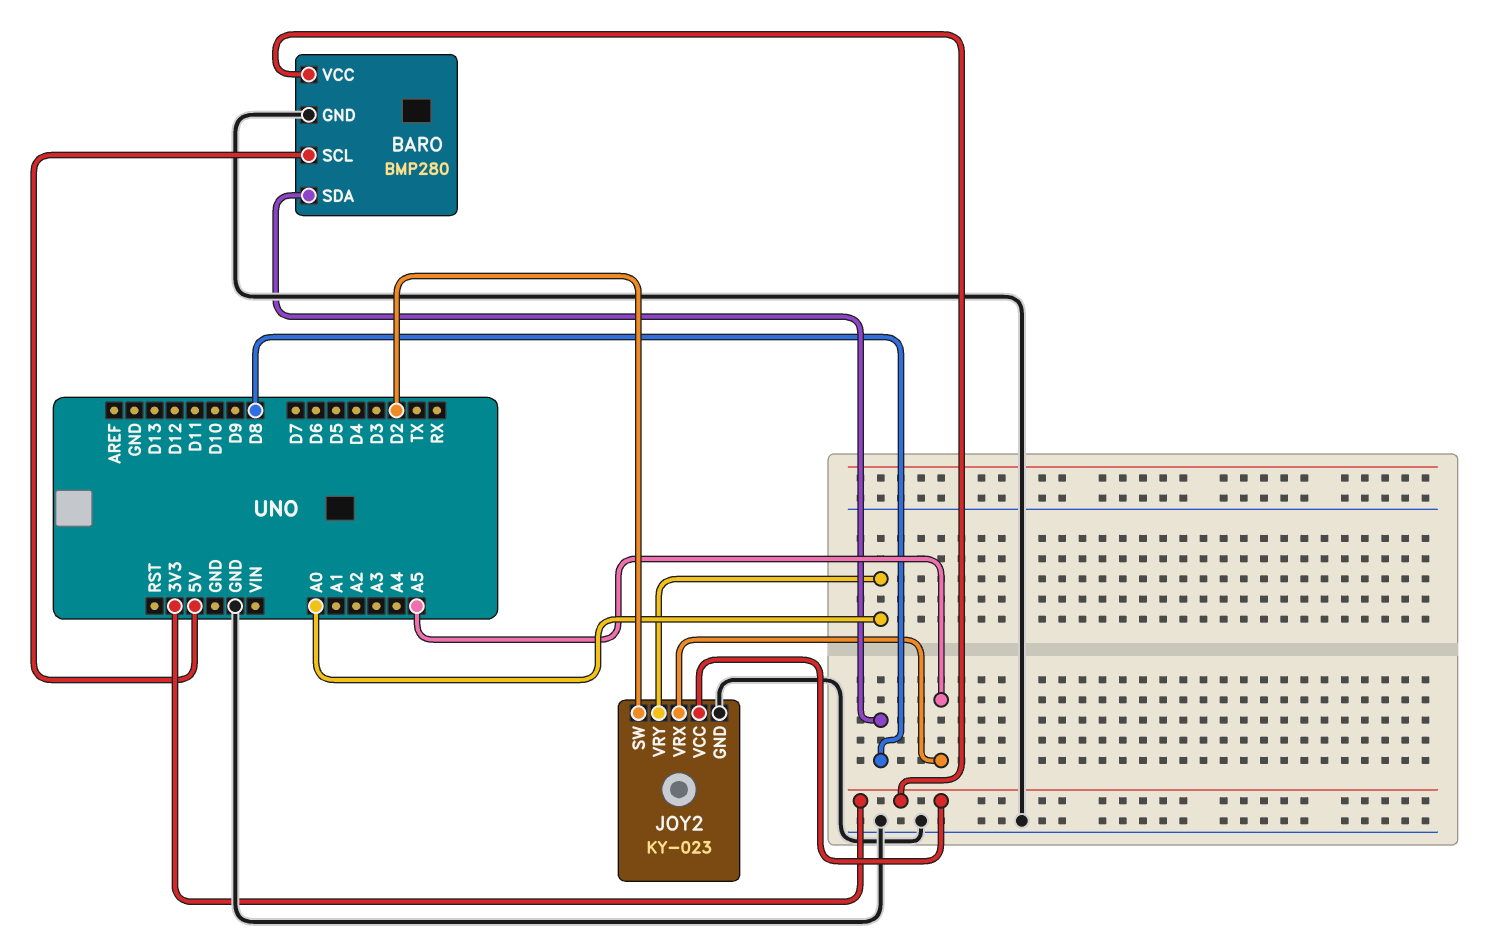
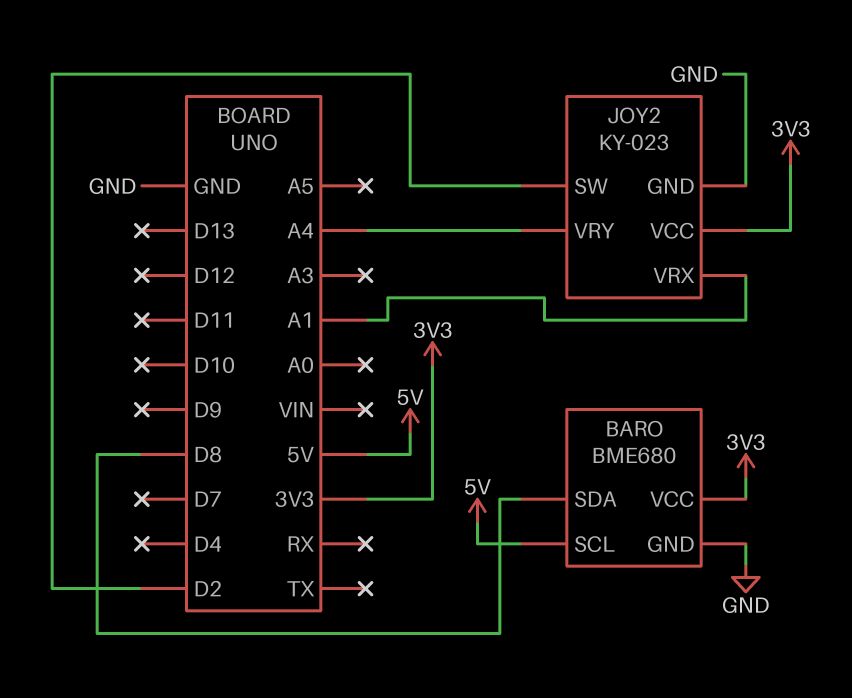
BARO: BMP280 -> BME680
JOY2 pin VRX: A5 -> A1
JOY2 pin VRY: A0 -> A4

